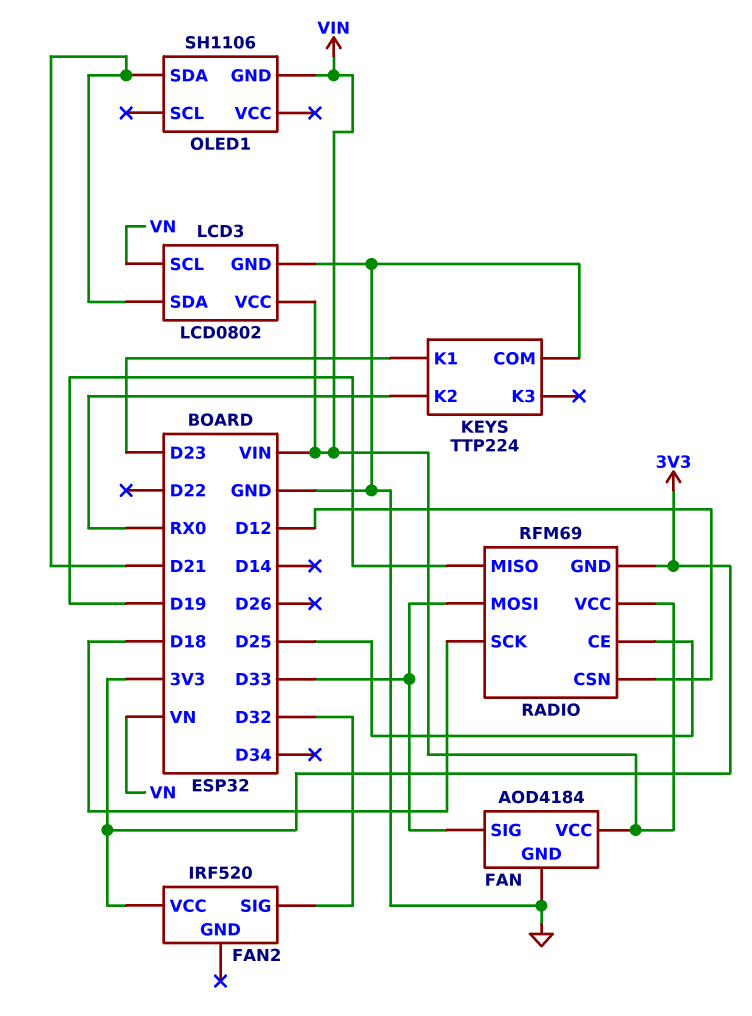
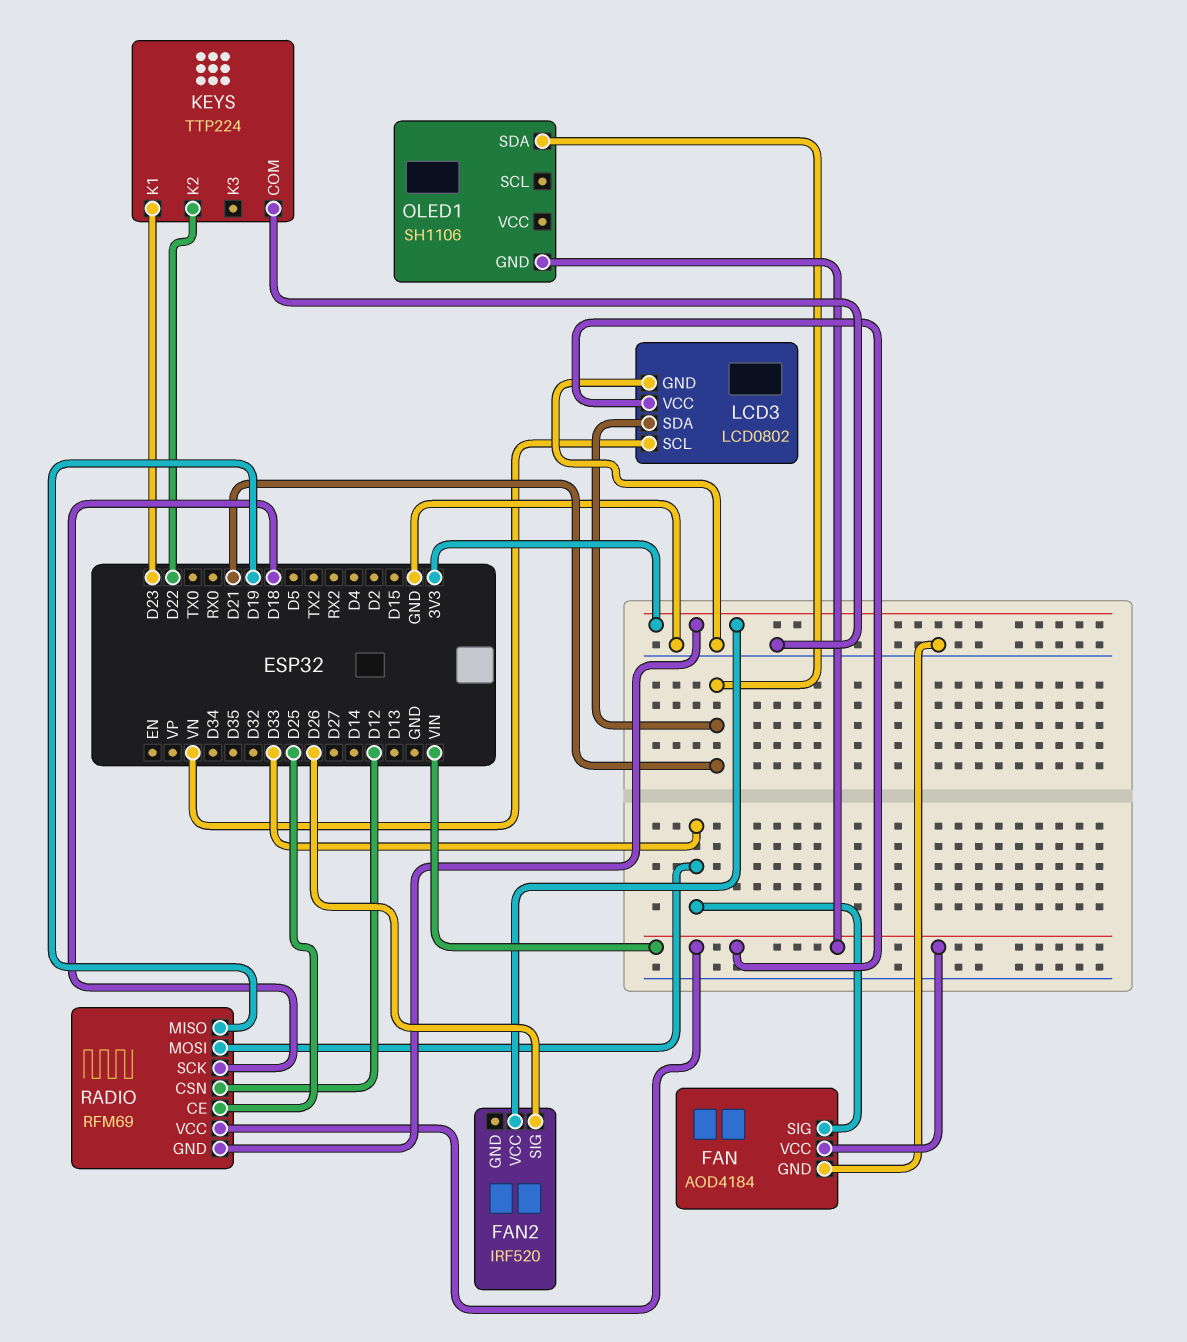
FAN2 pin SIG: D32 -> D26
KEYS pin K2: RX0 -> D22

